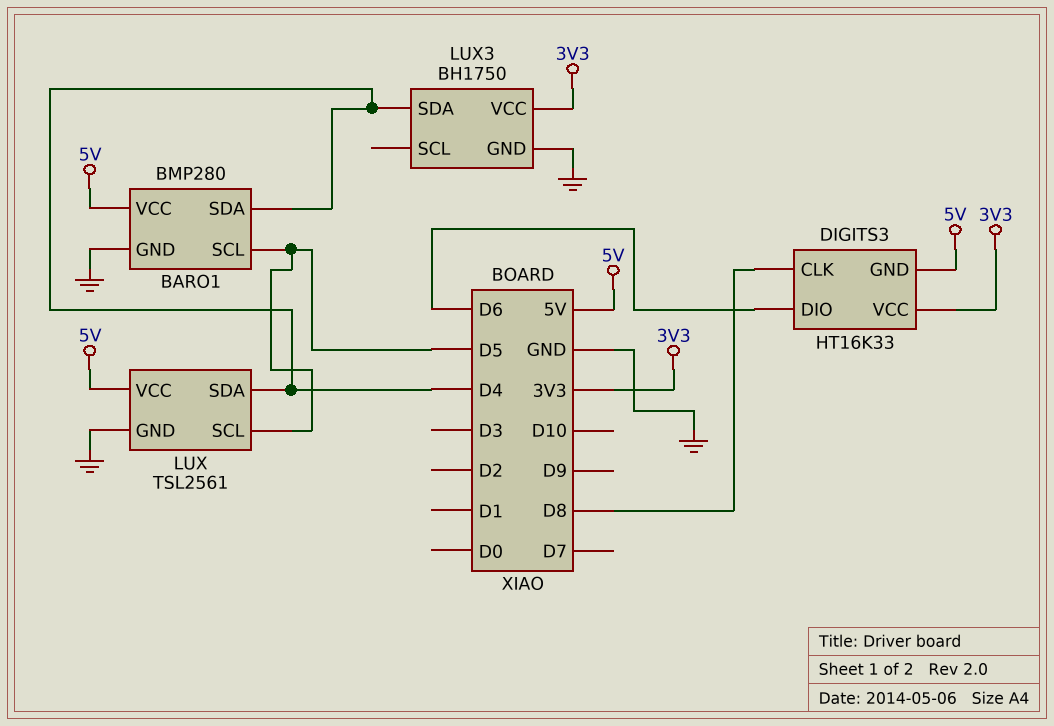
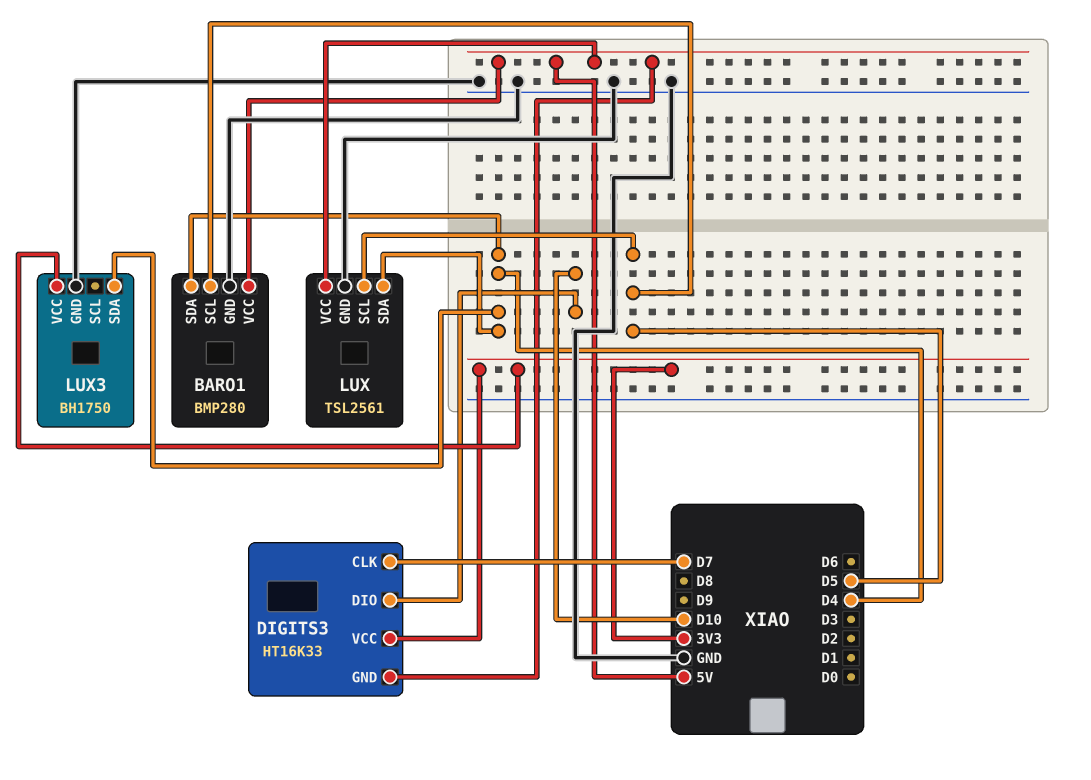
DIGITS3 pin CLK: D8 -> D7
DIGITS3 pin DIO: D6 -> D10

